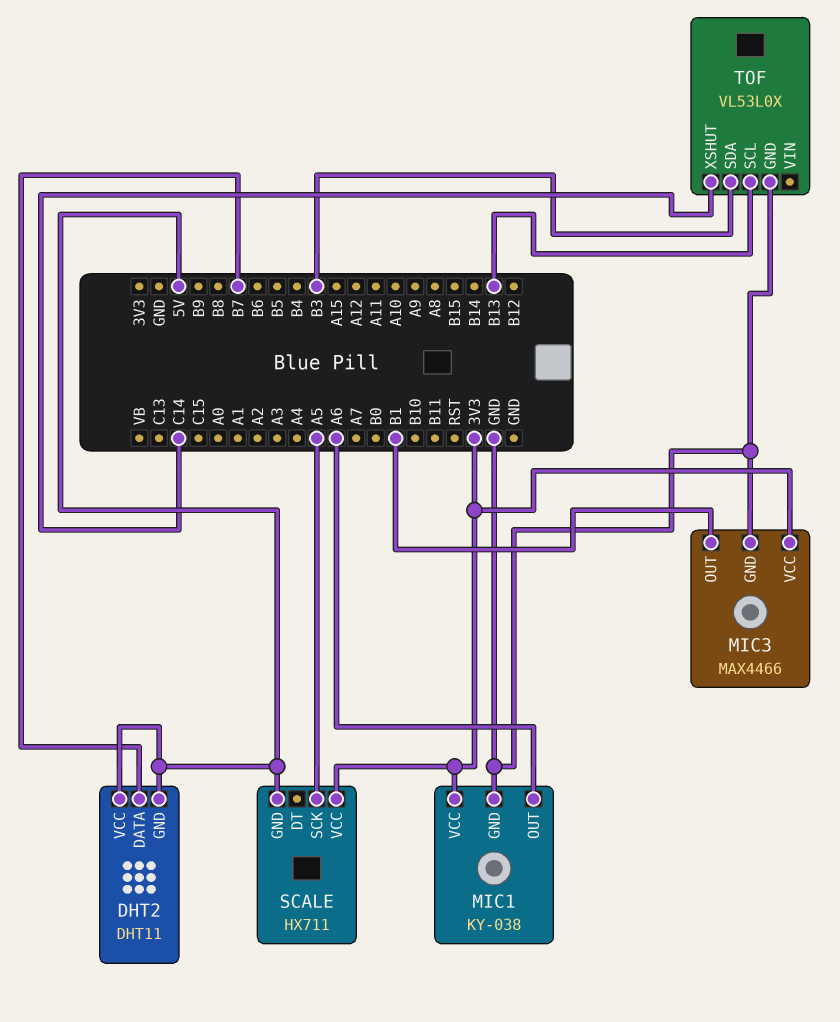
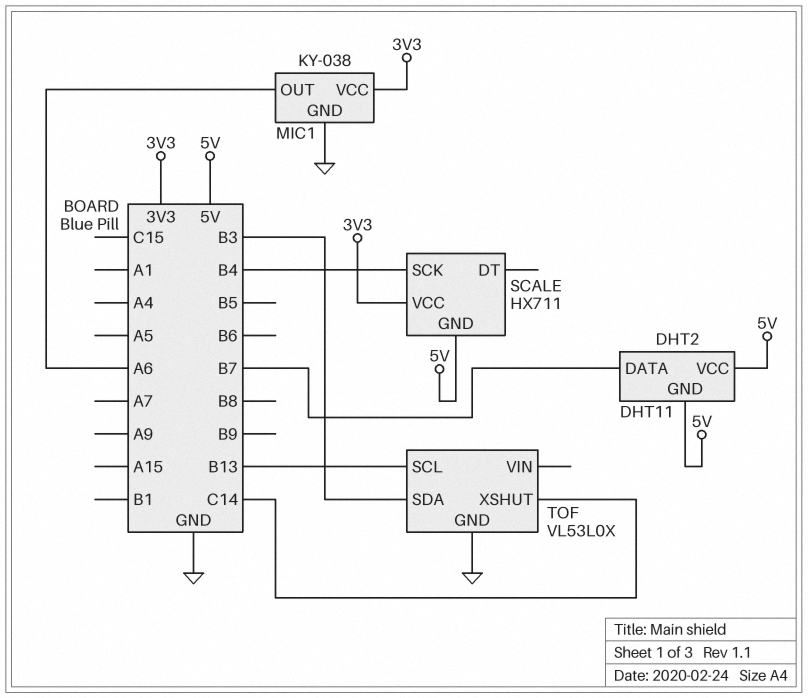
MIC3: MAX4466 -> none
MIC3 pin GND: GND -> none
MIC3 pin OUT: B1 -> none
MIC3 pin VCC: 3V3 -> none
SCALE pin SCK: A5 -> B4

